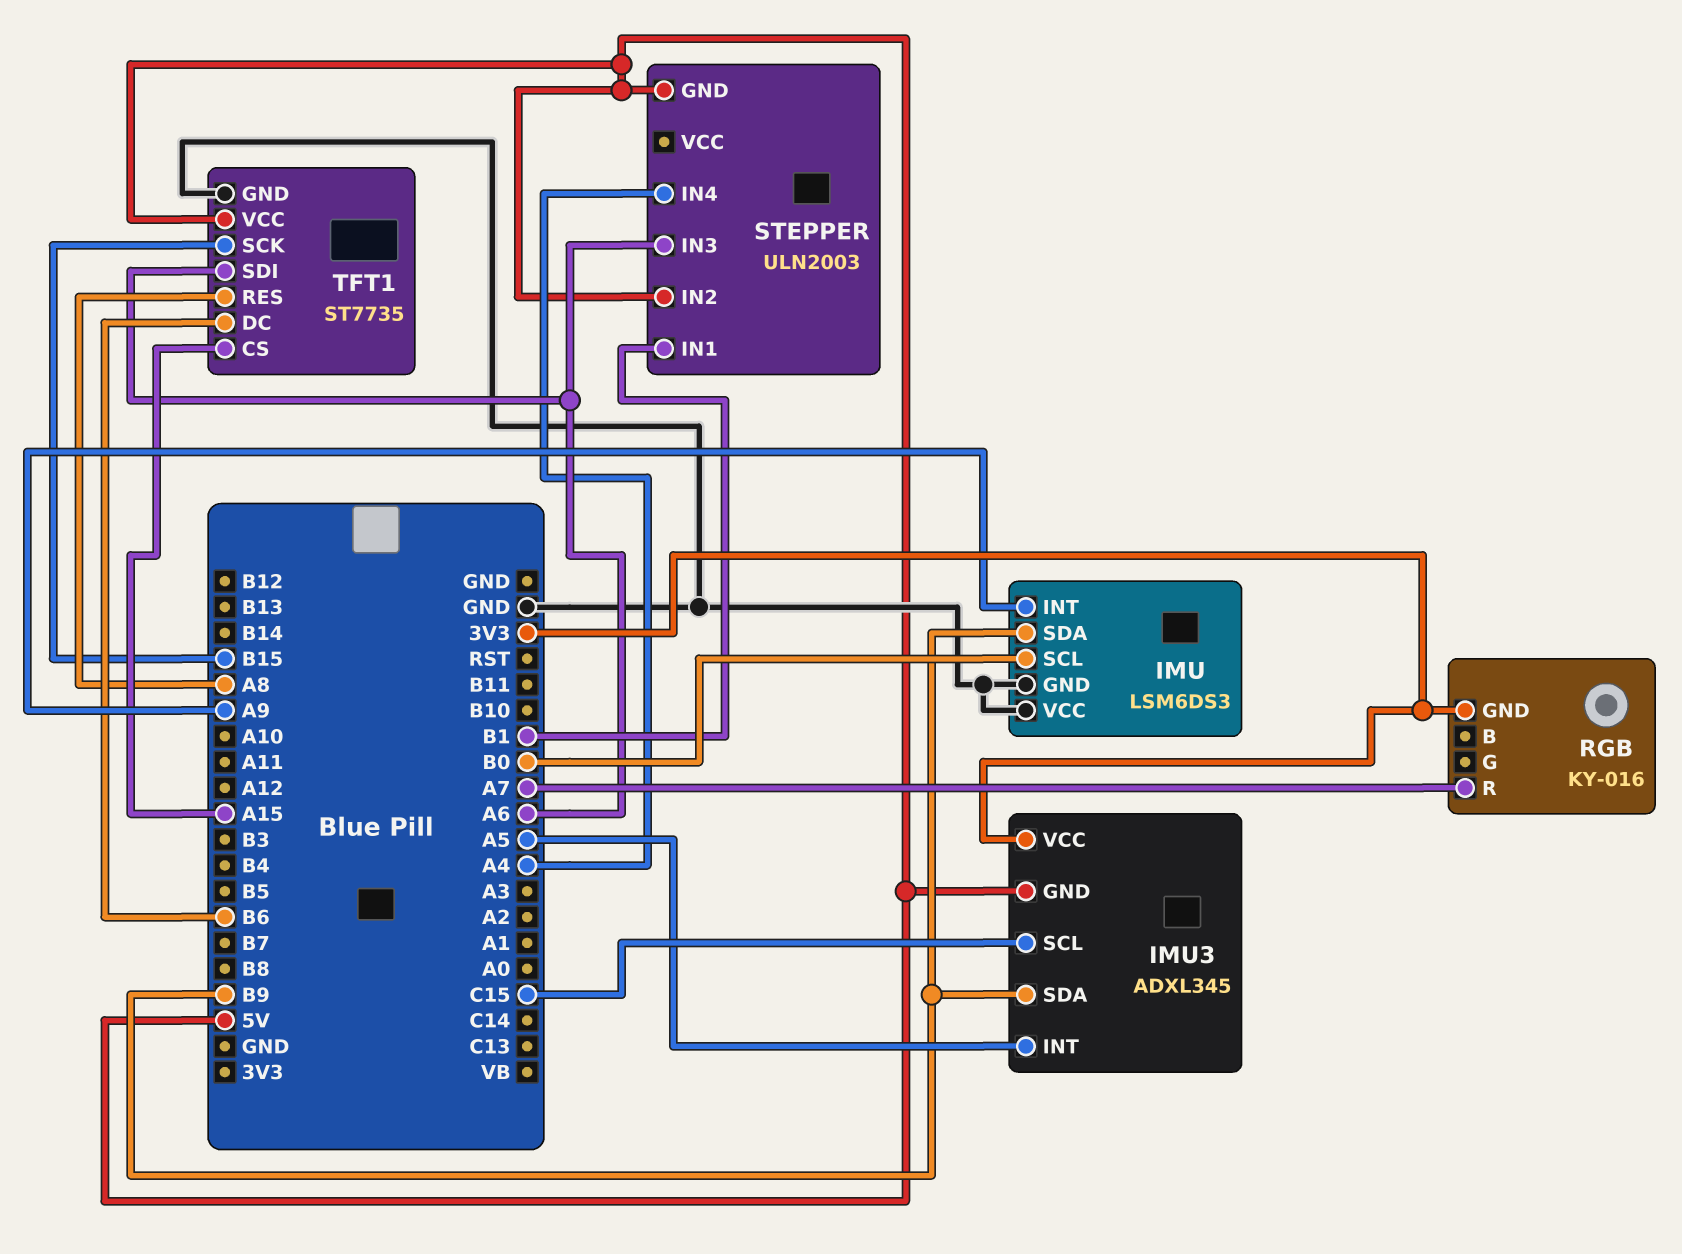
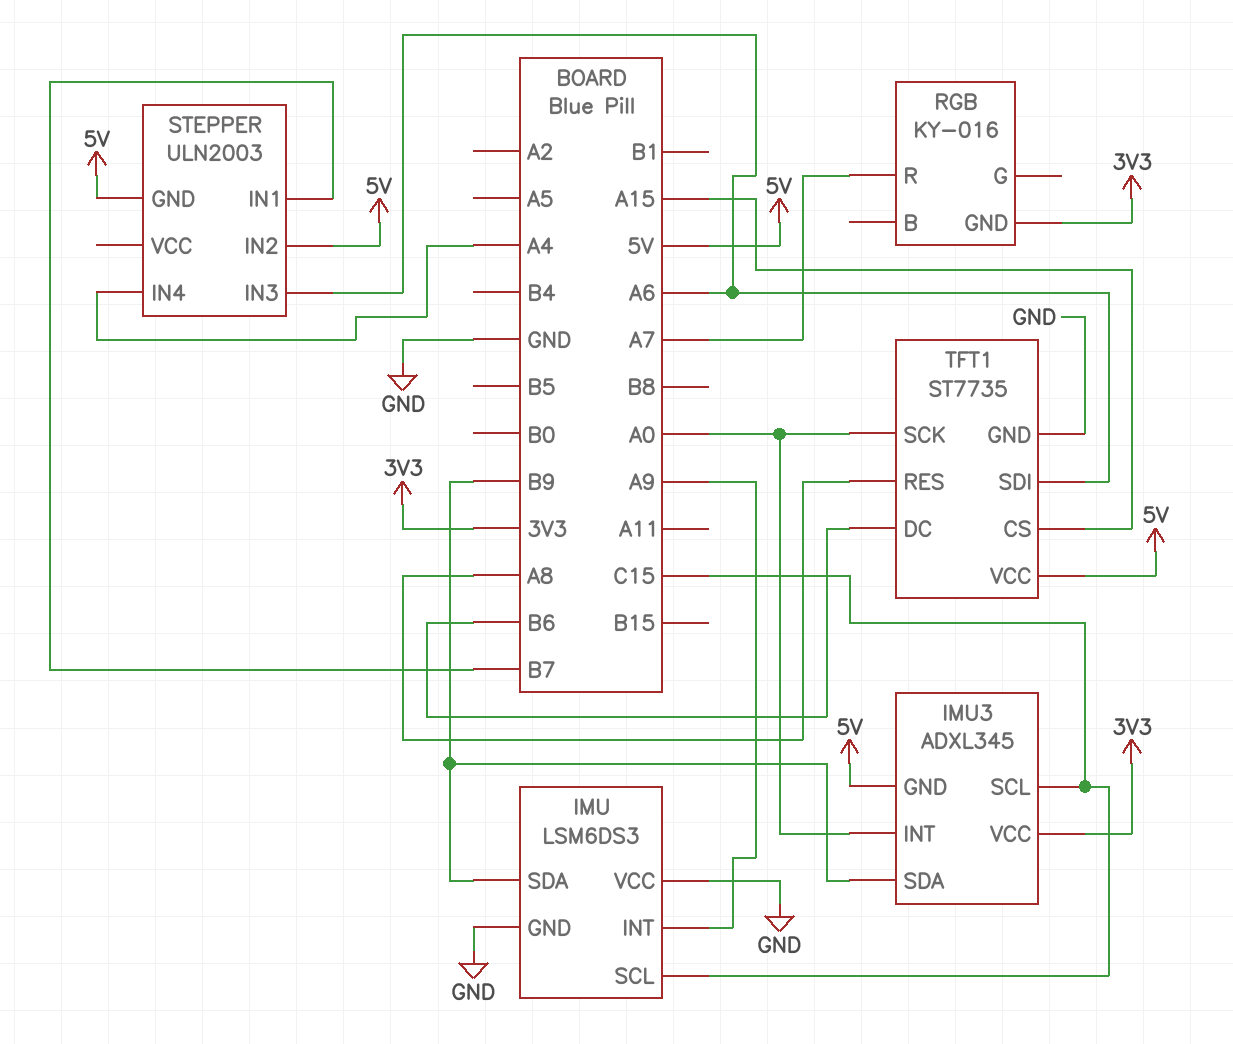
IMU pin SCL: B0 -> C15
IMU3 pin INT: A5 -> A0
STEPPER pin IN1: B1 -> B7
TFT1 pin SCK: B15 -> A0

